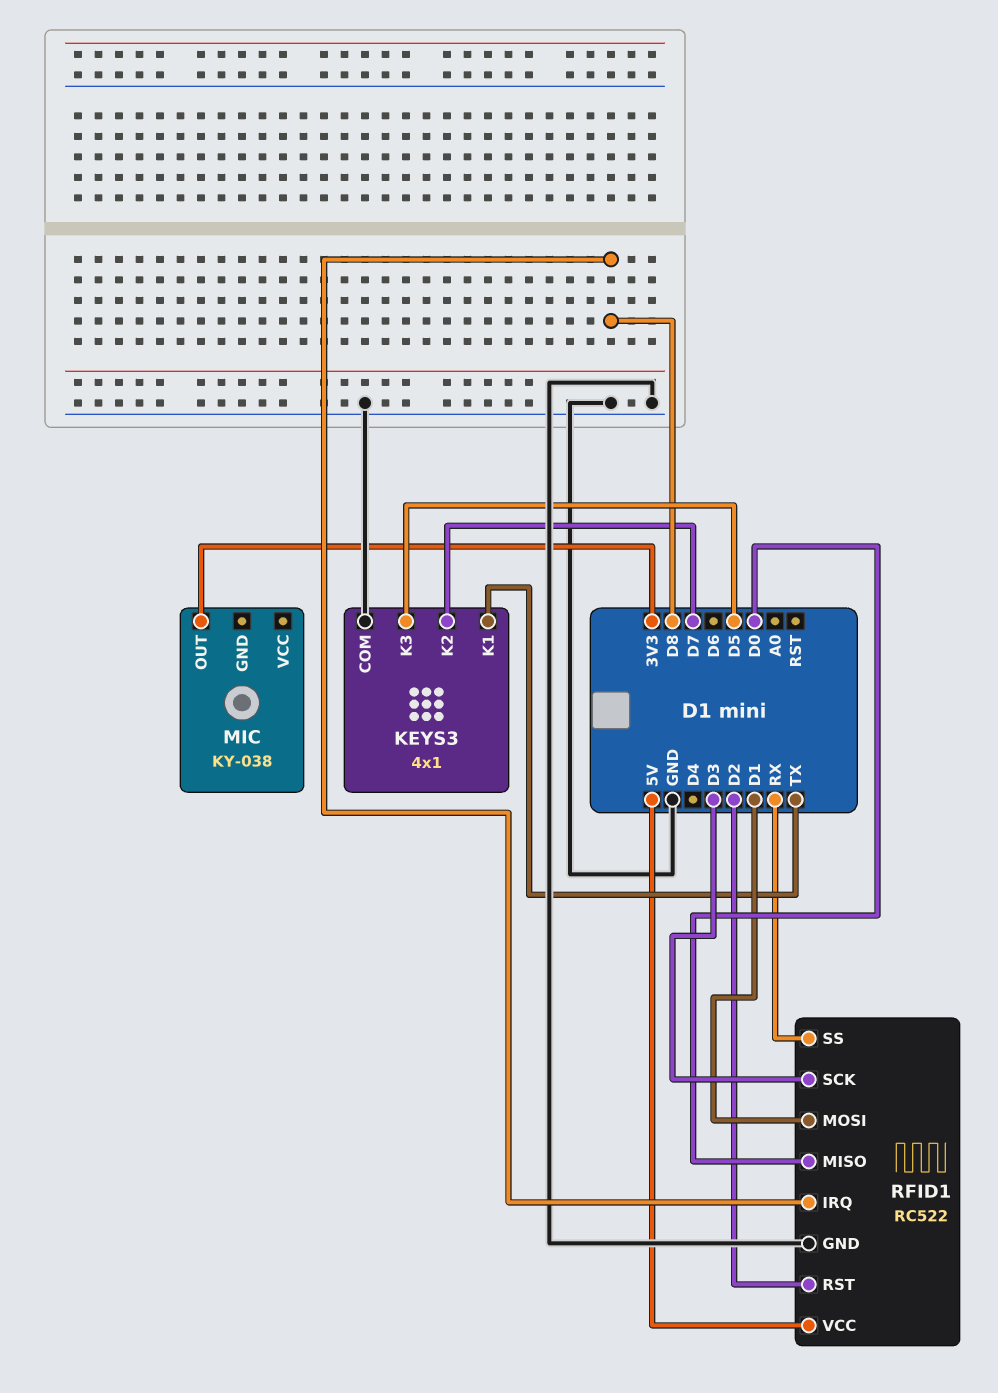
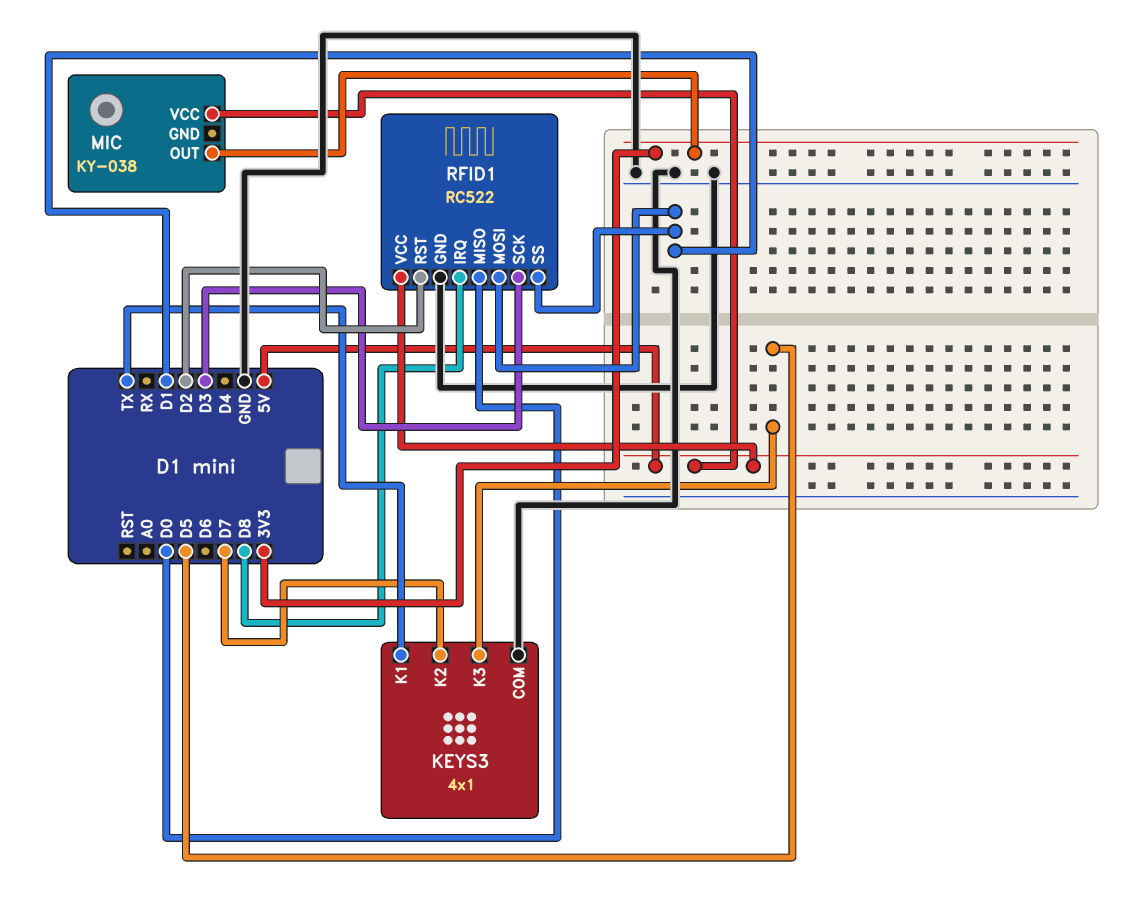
MIC pin VCC: none -> 5V
RFID1 pin SS: RX -> D1

